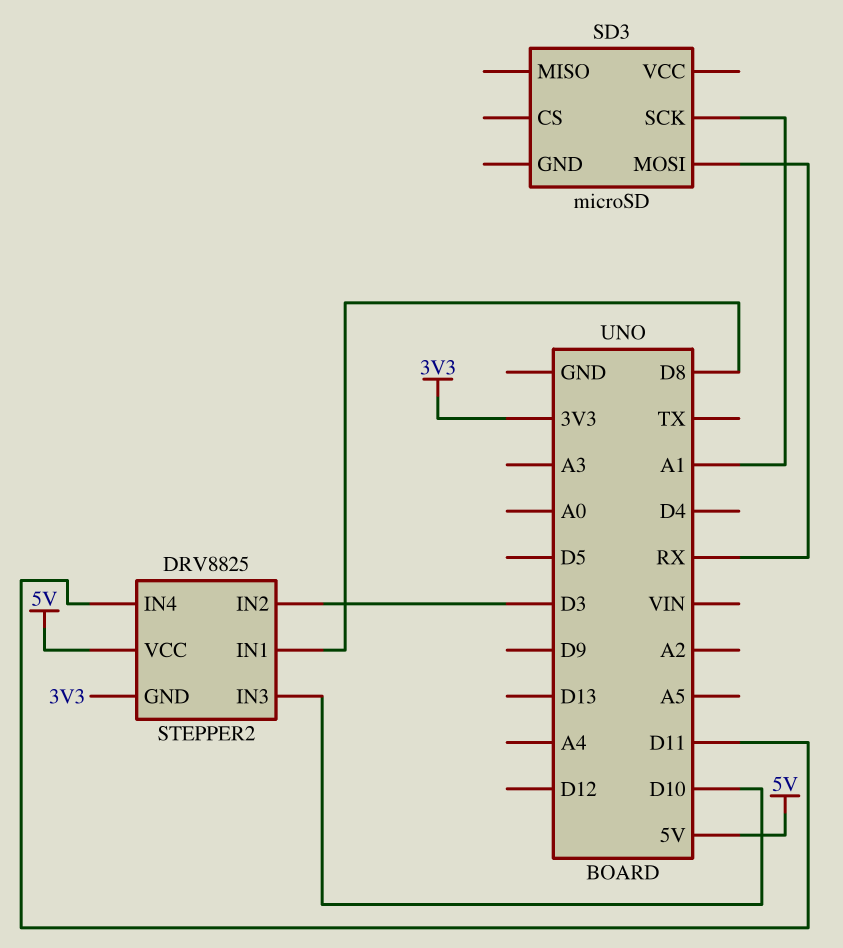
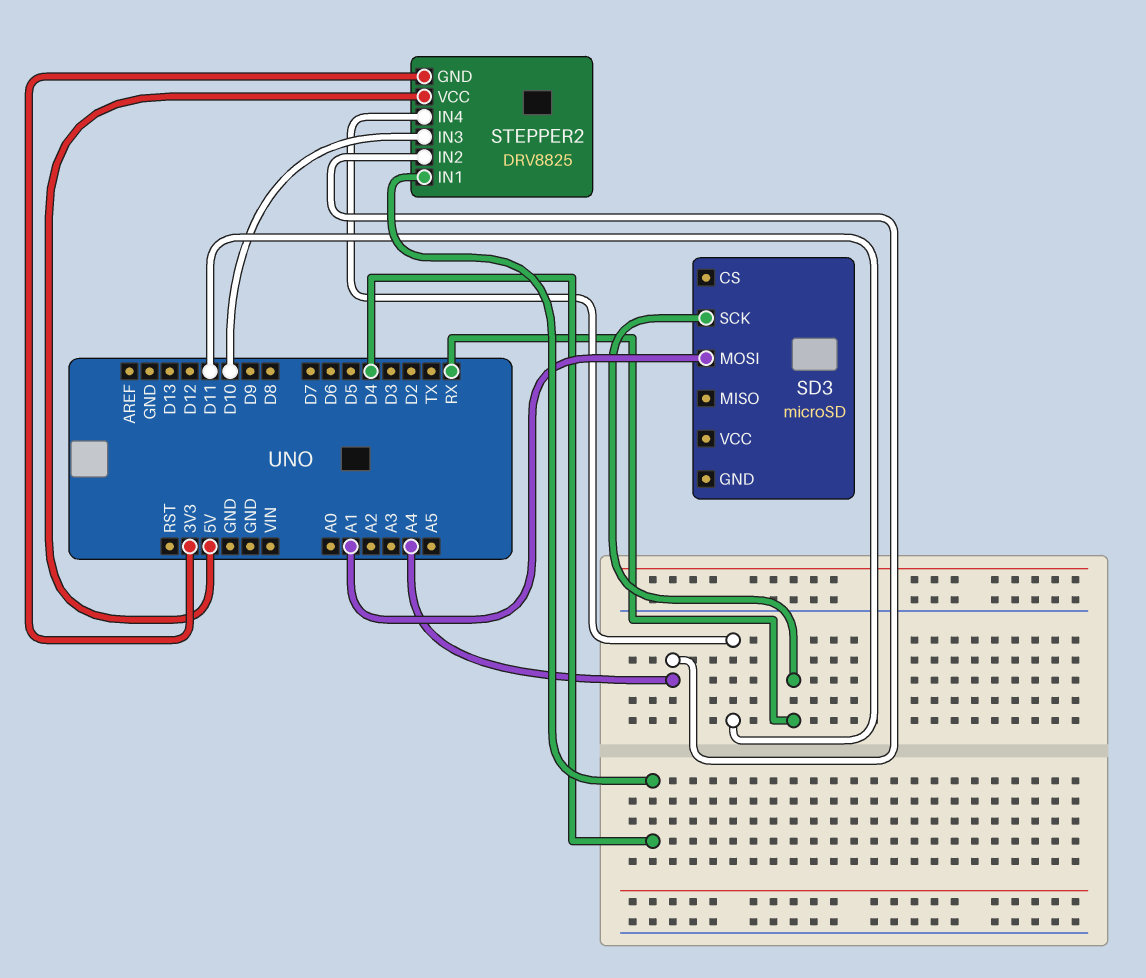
SD3 pin MOSI: RX -> A1
SD3 pin SCK: A1 -> RX
STEPPER2 pin IN1: D8 -> D4
STEPPER2 pin IN2: D3 -> A4

